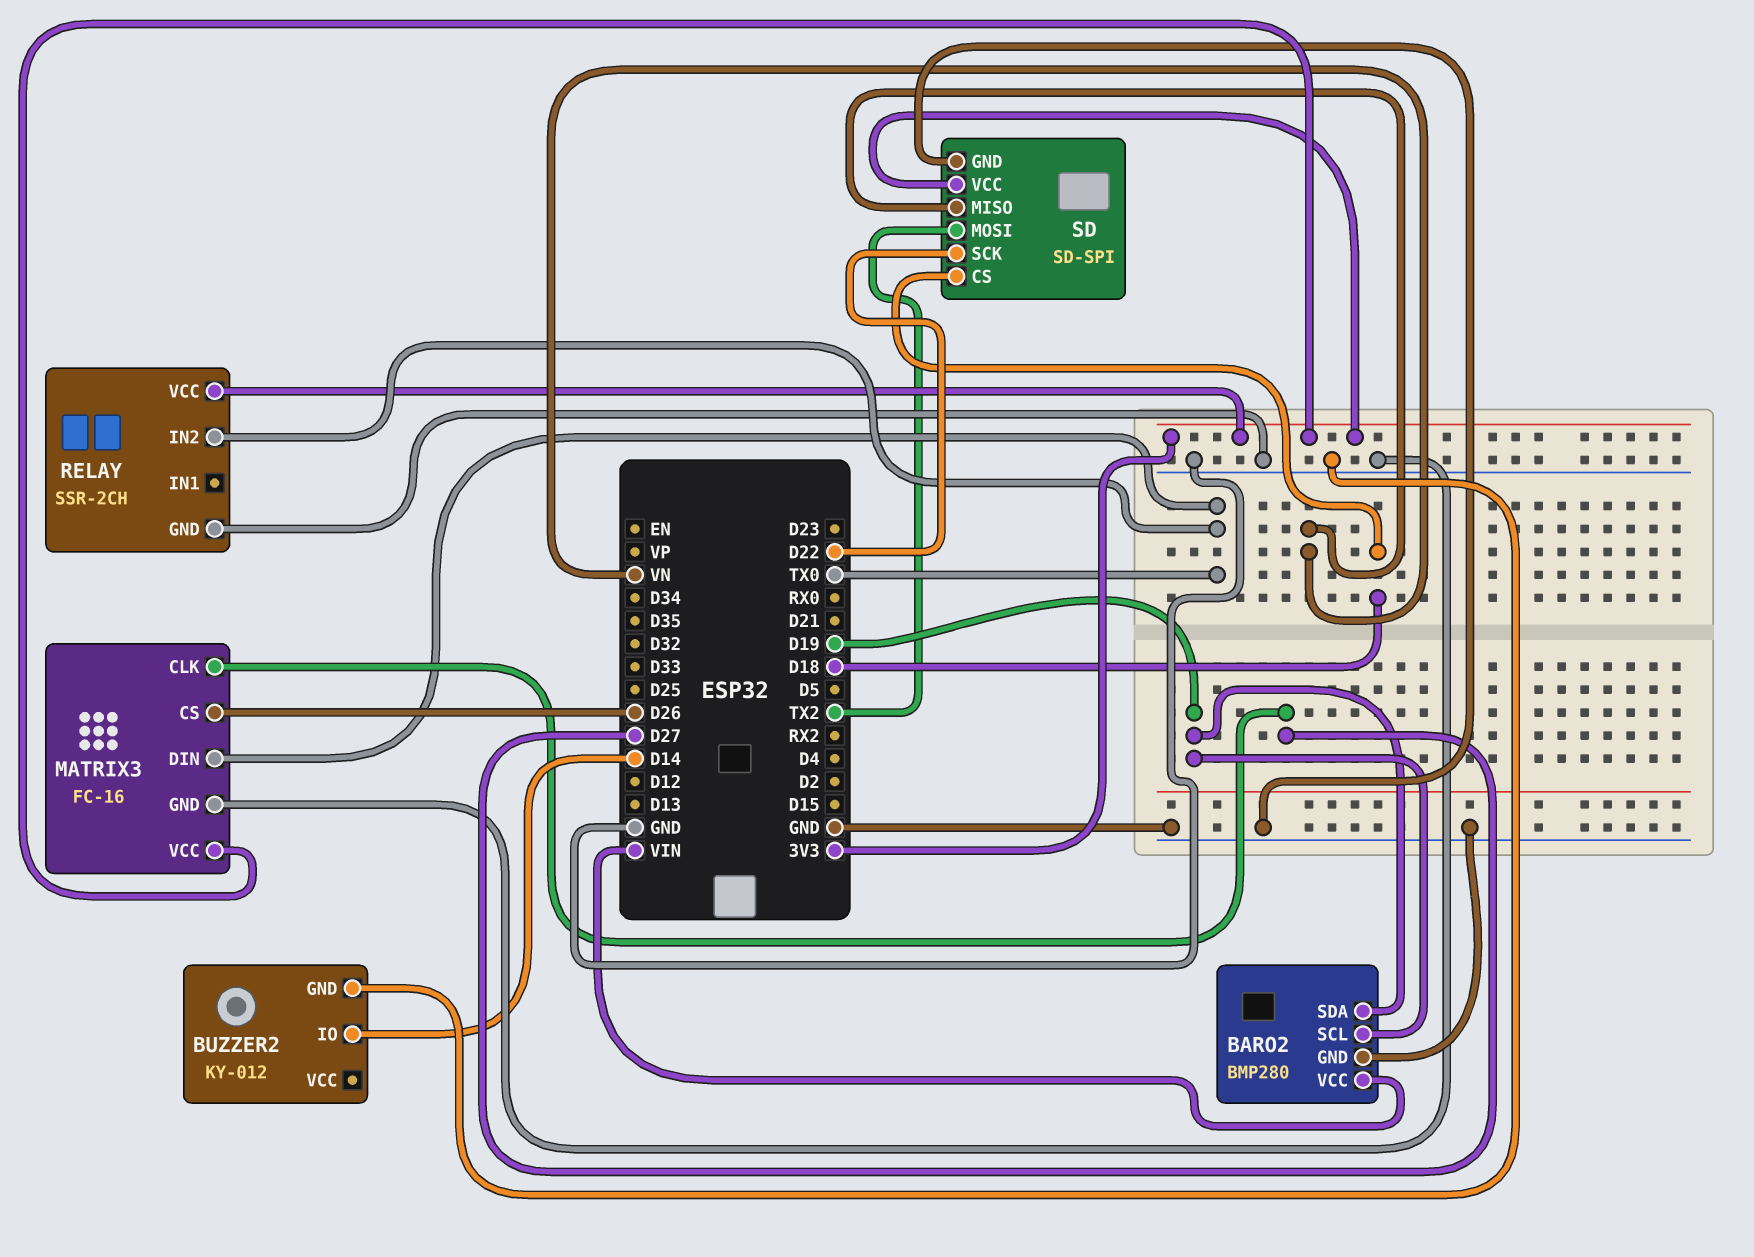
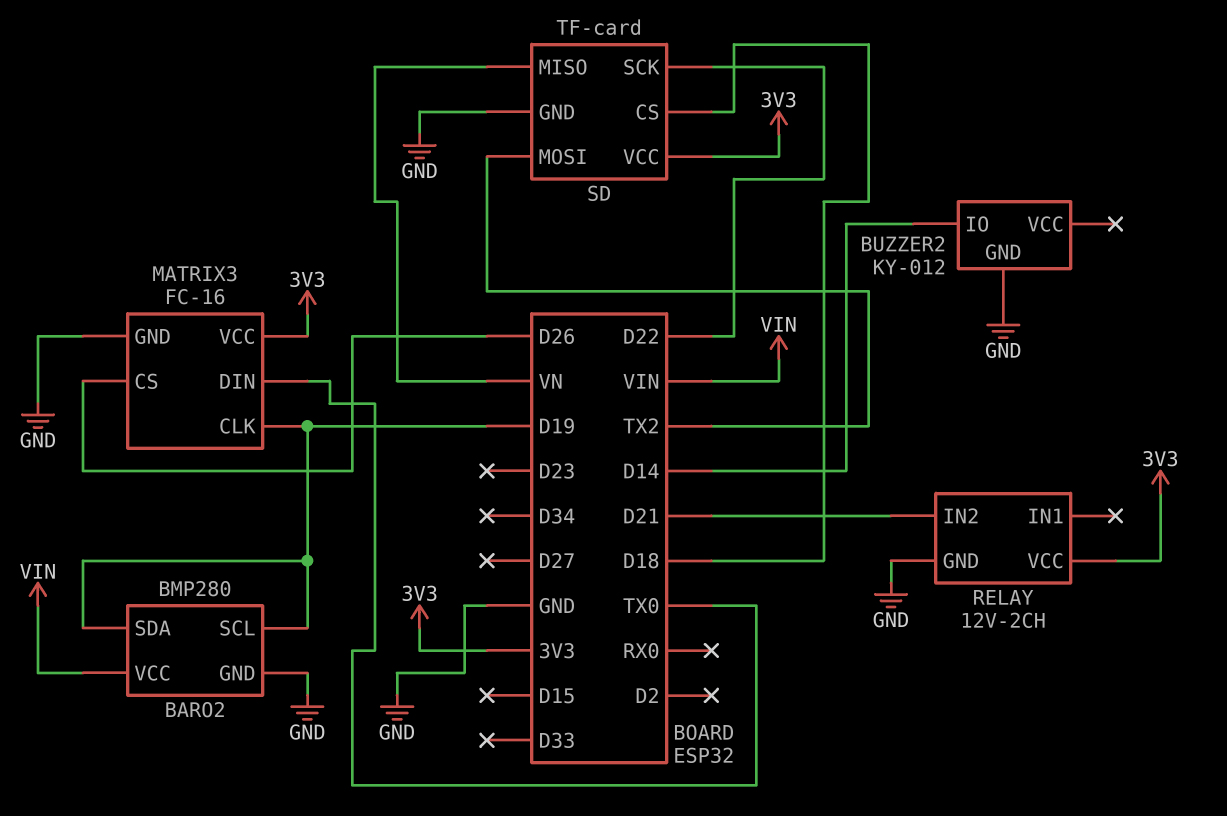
MATRIX3 pin CLK: D27 -> D19
RELAY: SSR-2CH -> 12V-2CH
RELAY pin IN2: TX0 -> D21
SD: SD-SPI -> TF-card

